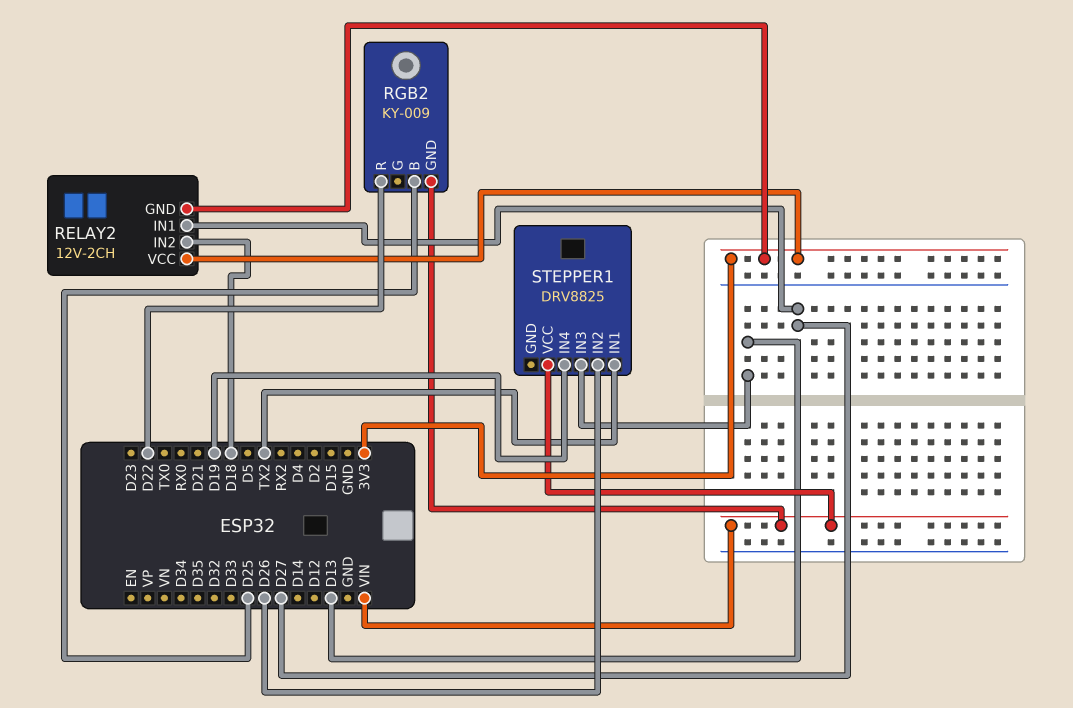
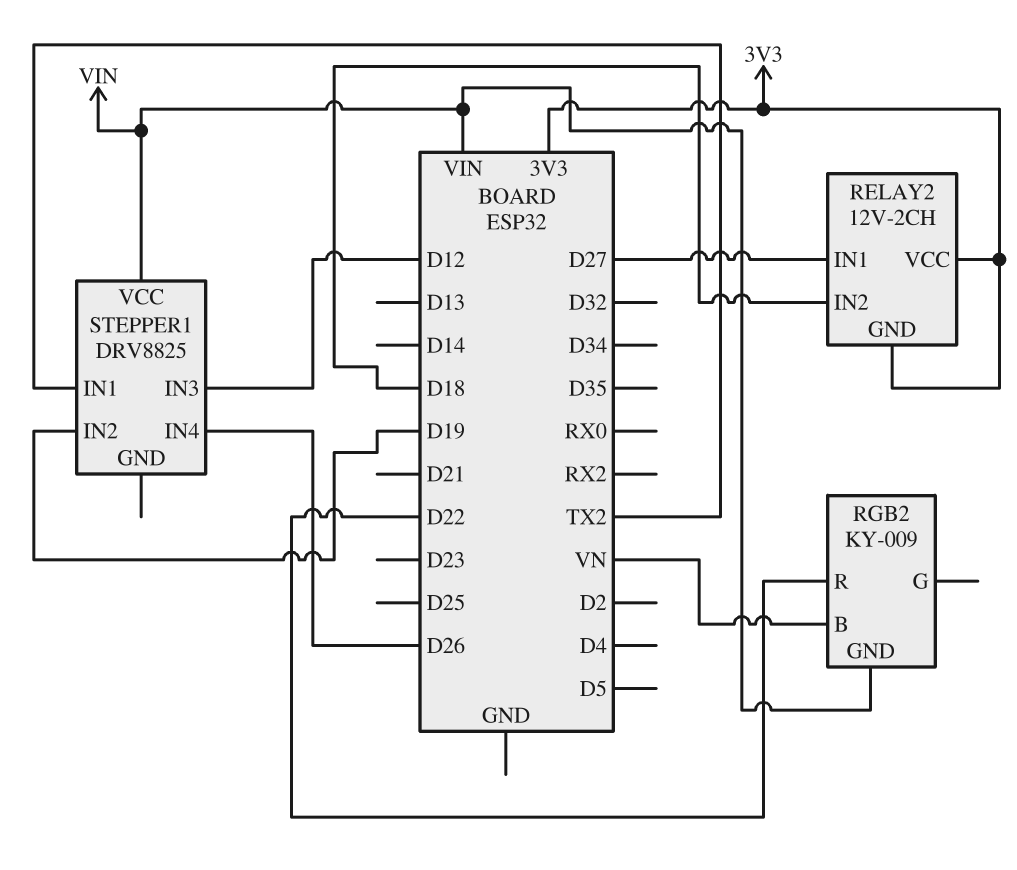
RGB2 pin B: D25 -> VN
STEPPER1 pin IN2: D26 -> D19
STEPPER1 pin IN3: D13 -> D12
STEPPER1 pin IN4: D19 -> D26

